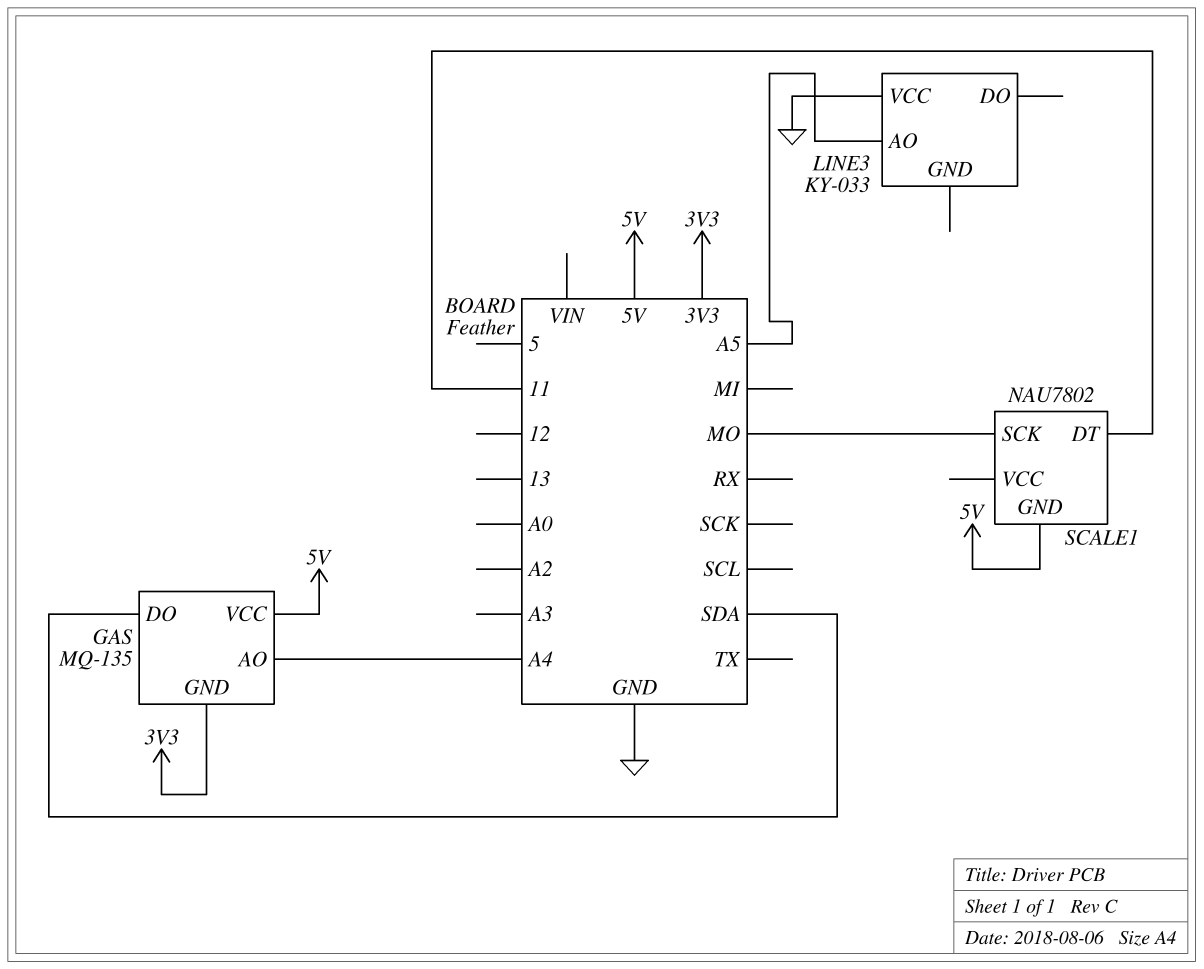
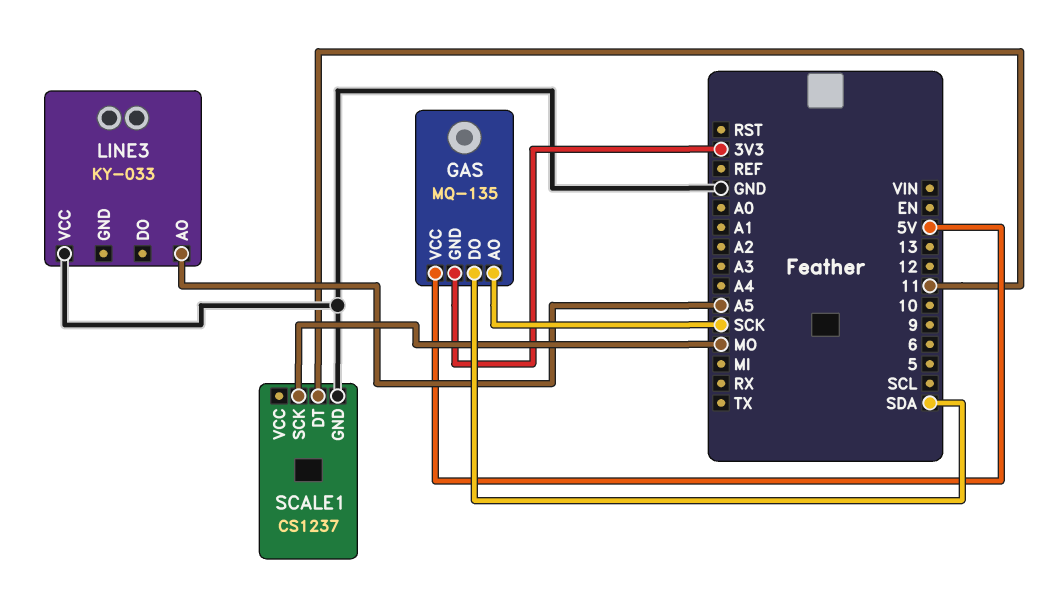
GAS pin AO: A4 -> SCK
SCALE1: NAU7802 -> CS1237
SCALE1 pin GND: 5V -> GND

